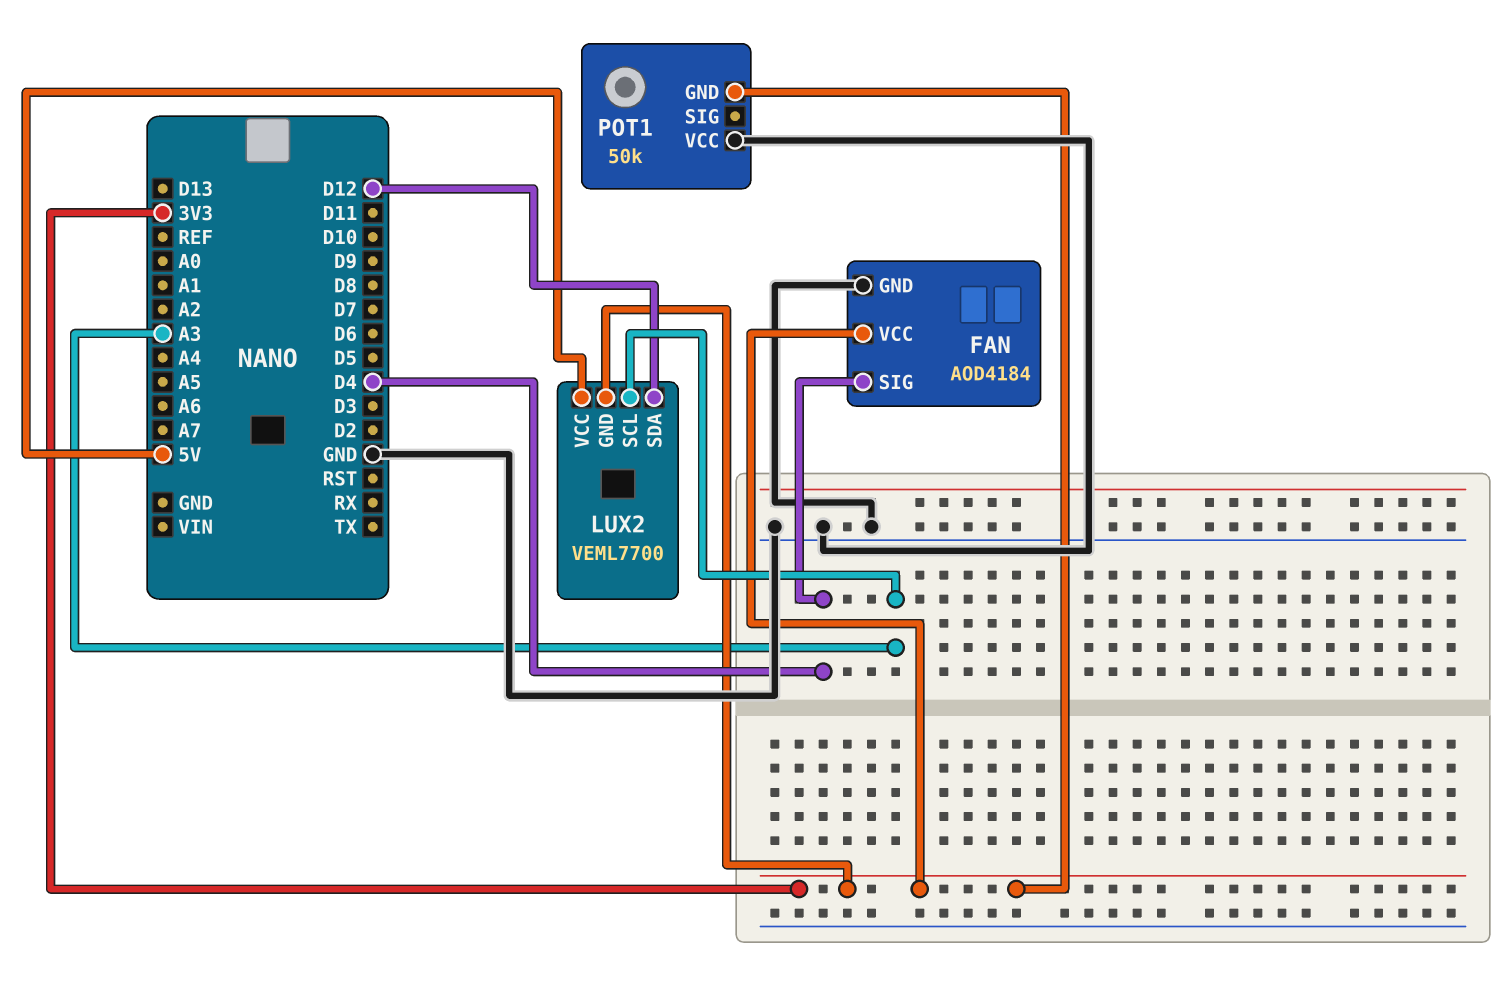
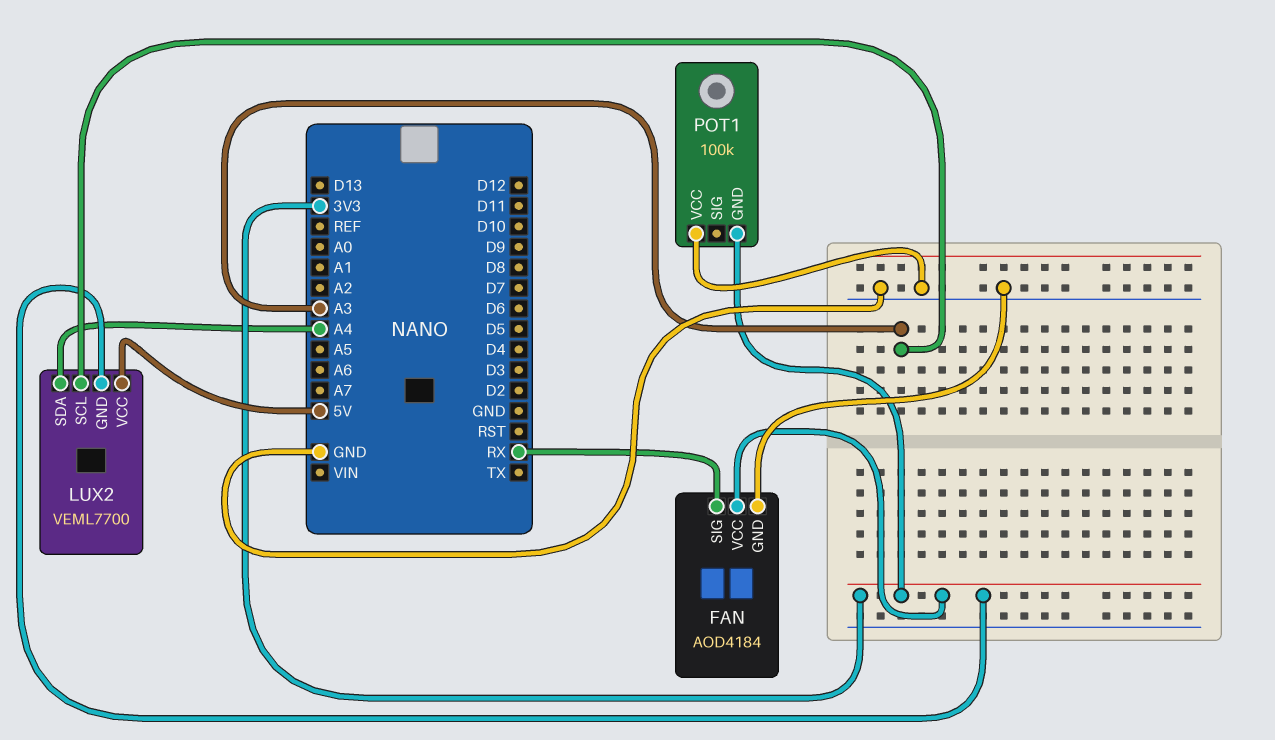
FAN pin SIG: D4 -> RX
LUX2 pin SDA: D12 -> A4
POT1: 50k -> 100k

